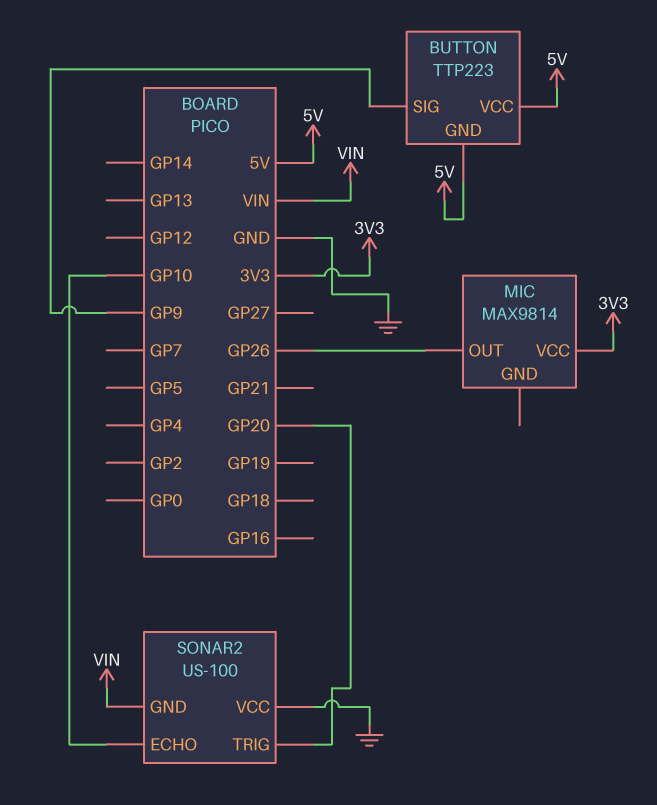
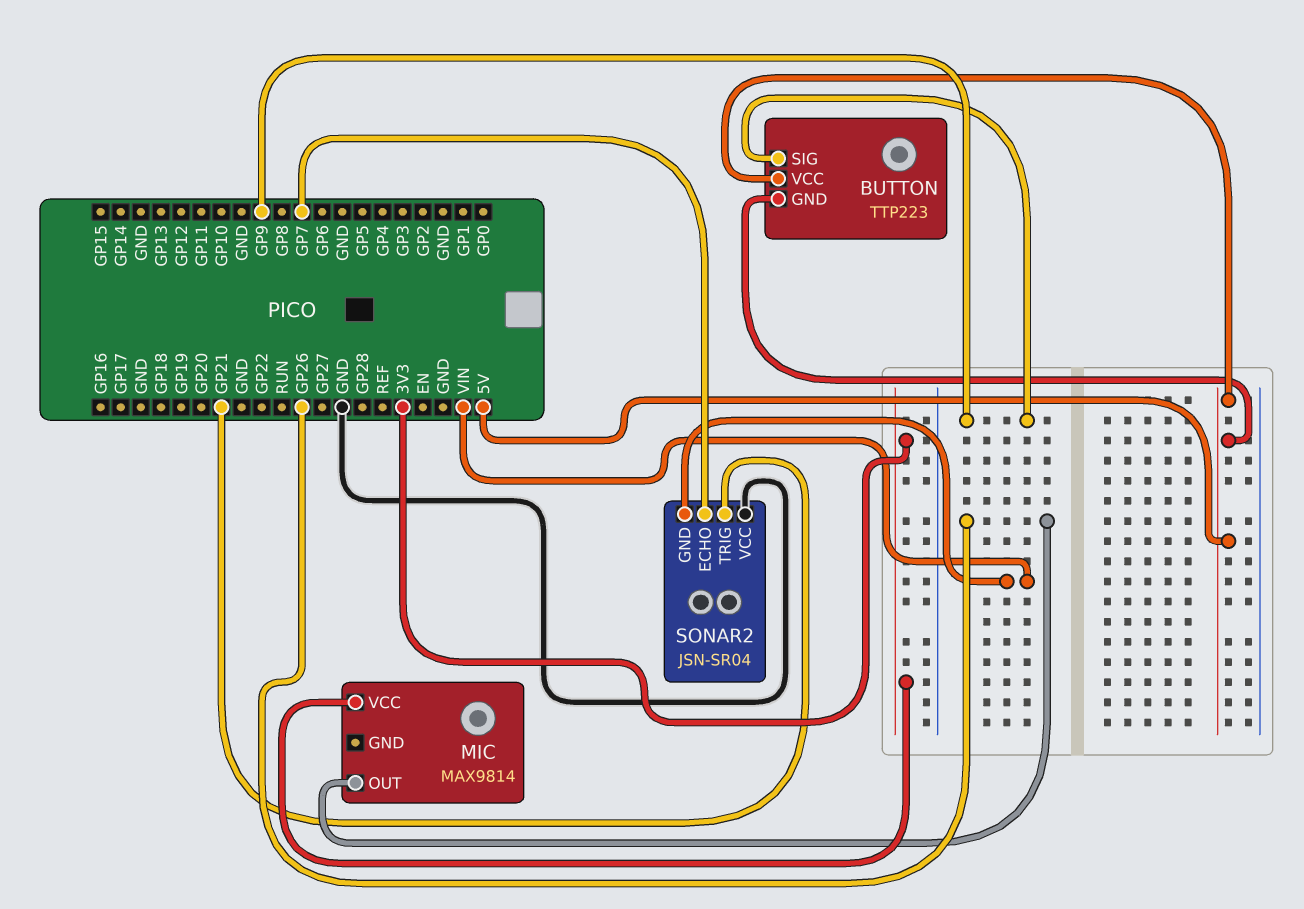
SONAR2: US-100 -> JSN-SR04
SONAR2 pin ECHO: GP10 -> GP7
SONAR2 pin TRIG: GP20 -> GP21

